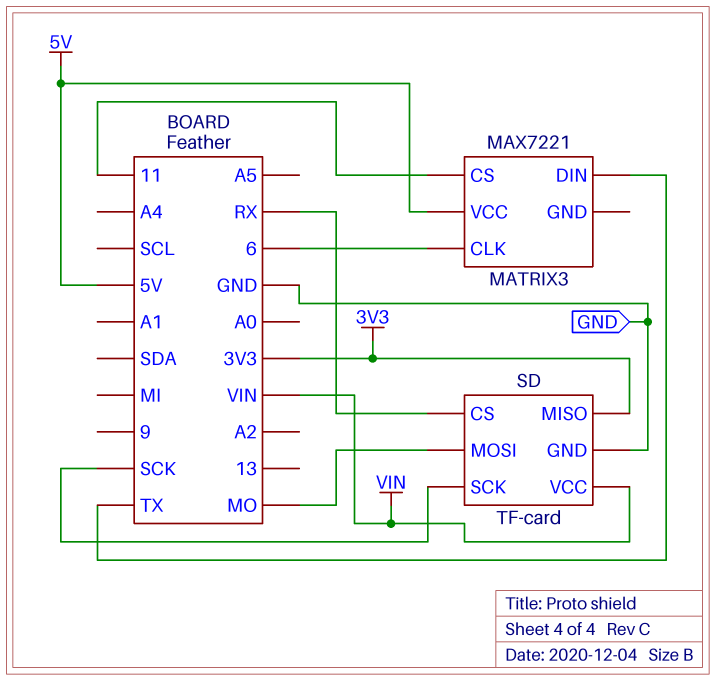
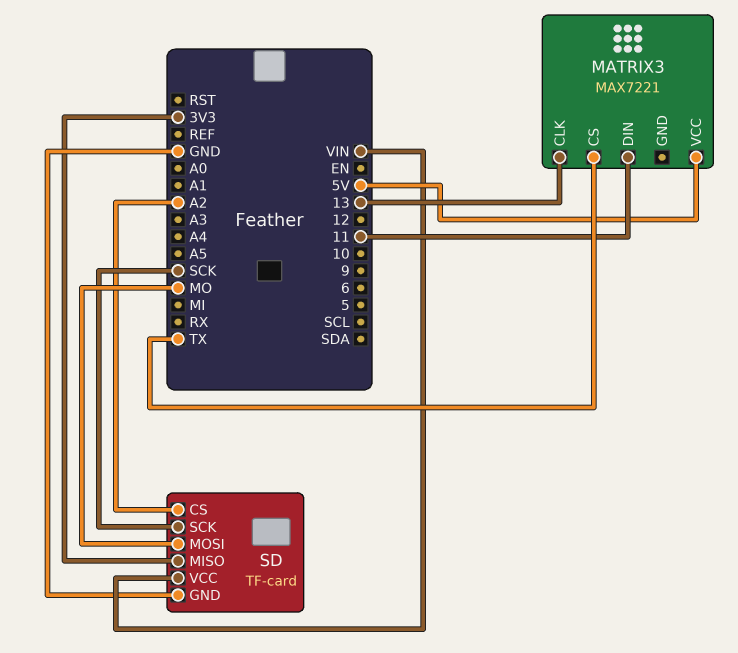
MATRIX3 pin CLK: 6 -> 13
MATRIX3 pin CS: 11 -> TX
MATRIX3 pin DIN: TX -> 11
SD pin CS: RX -> A2

